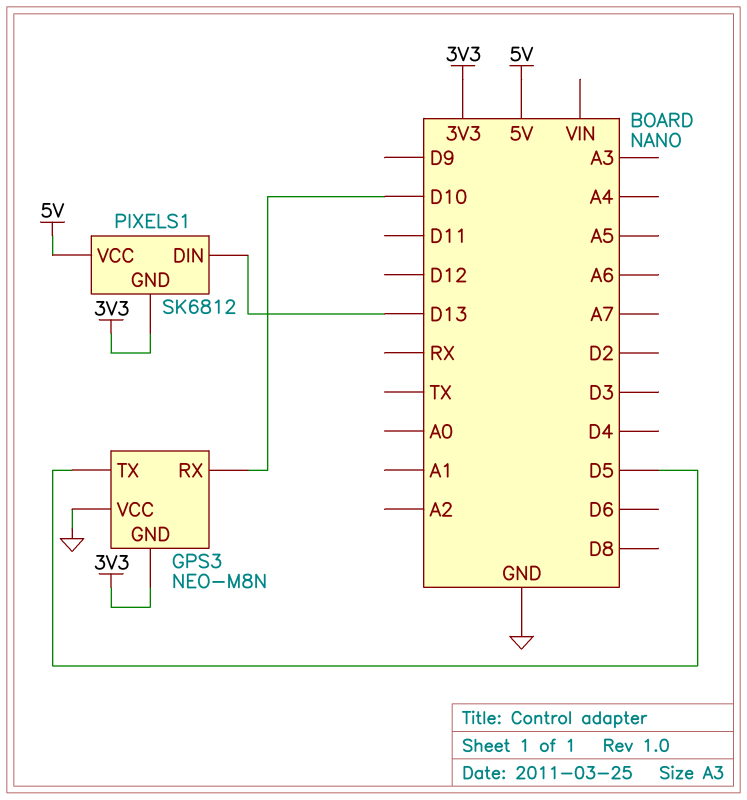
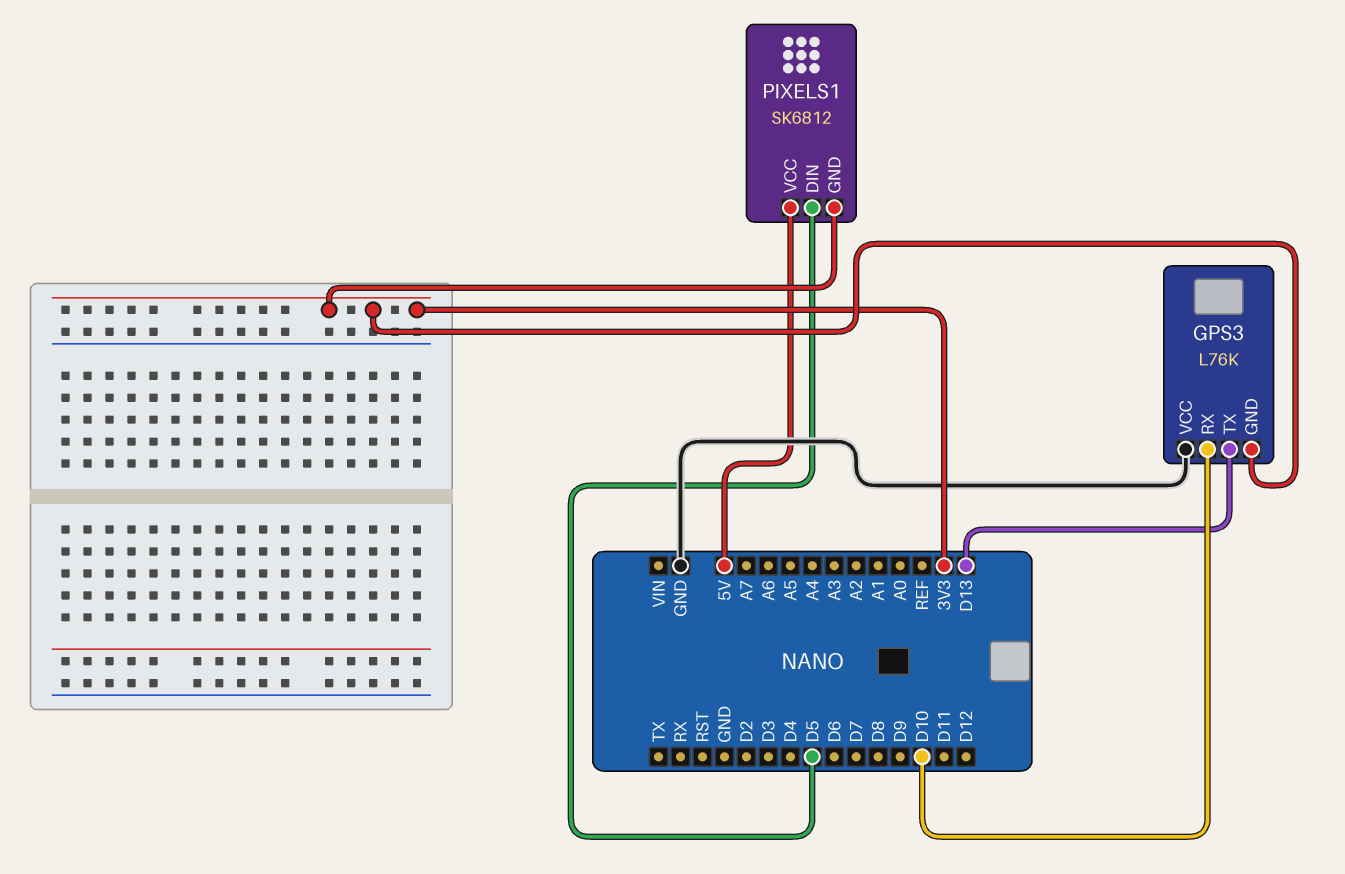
GPS3: NEO-M8N -> L76K
GPS3 pin TX: D5 -> D13
PIXELS1 pin DIN: D13 -> D5

